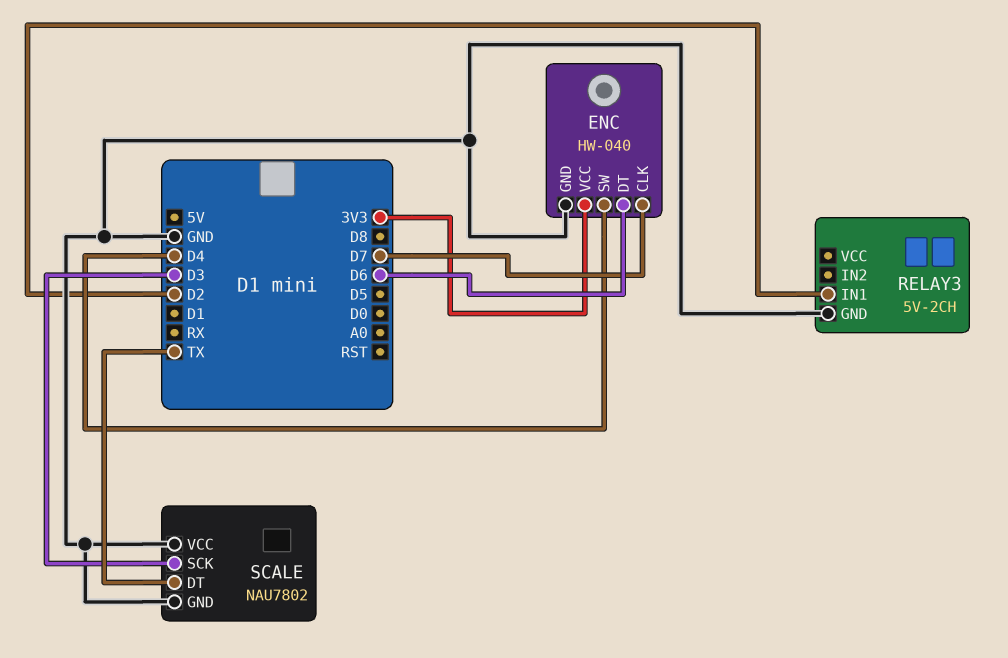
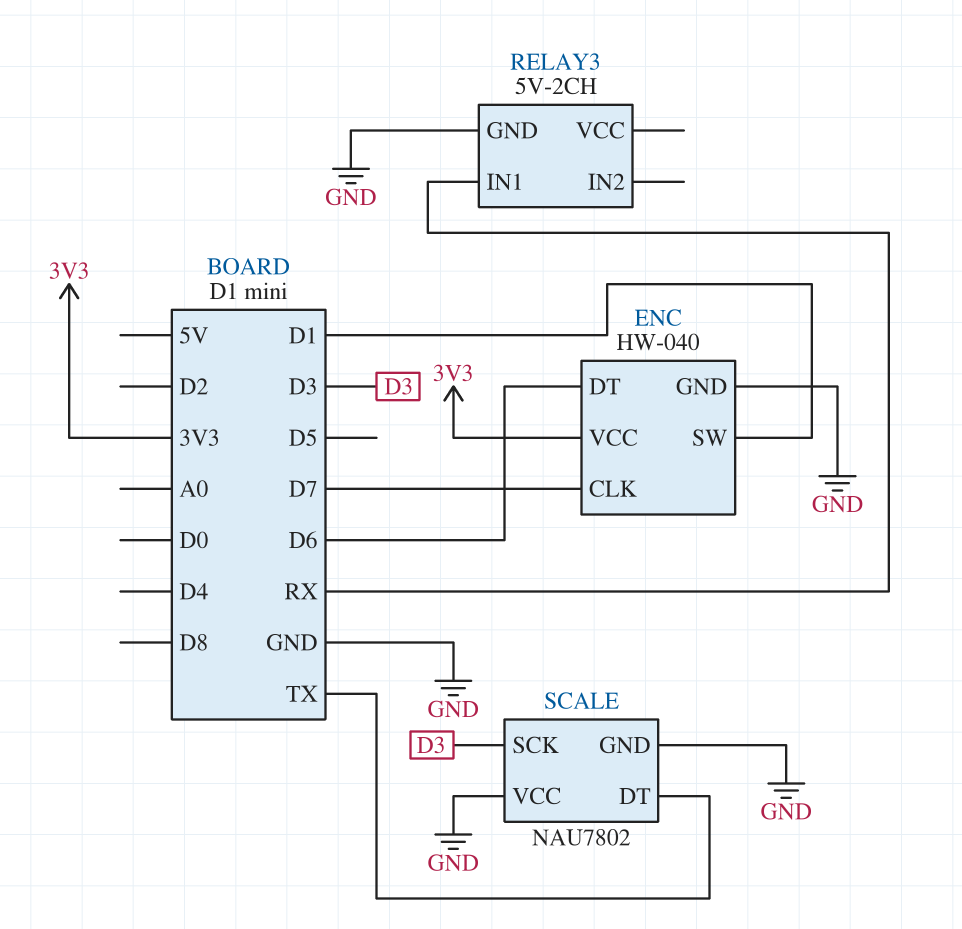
ENC pin SW: D4 -> D1
RELAY3 pin IN1: D2 -> RX

